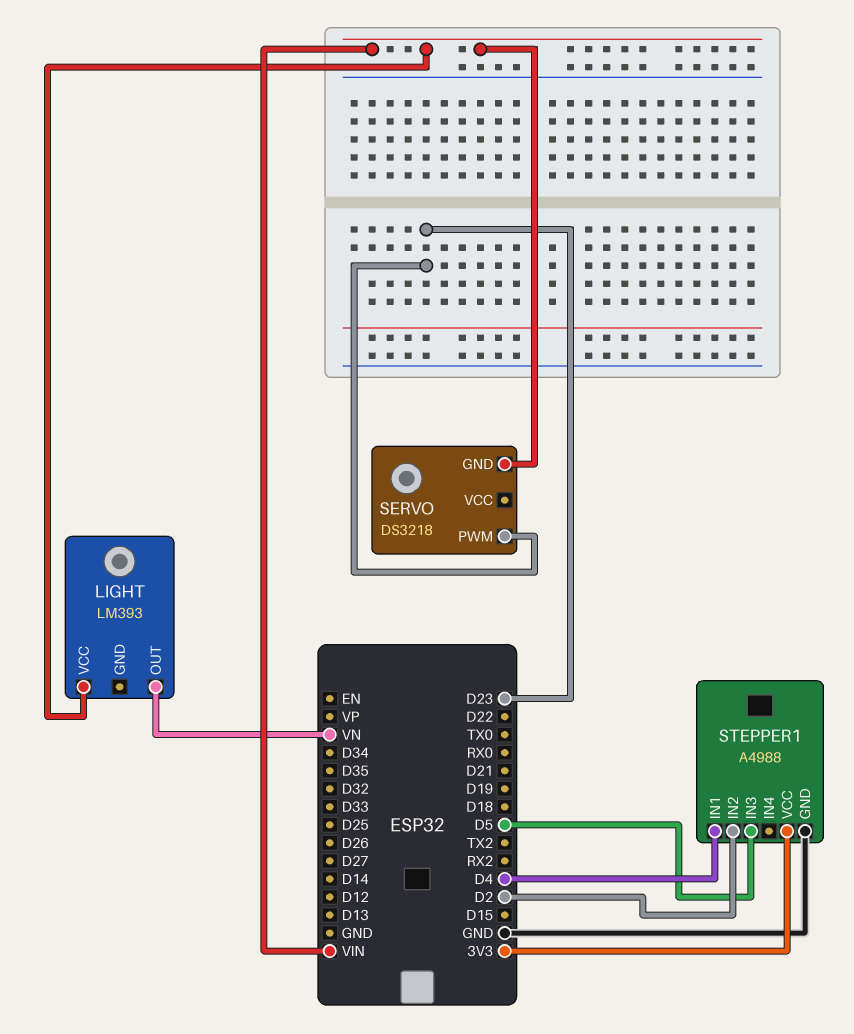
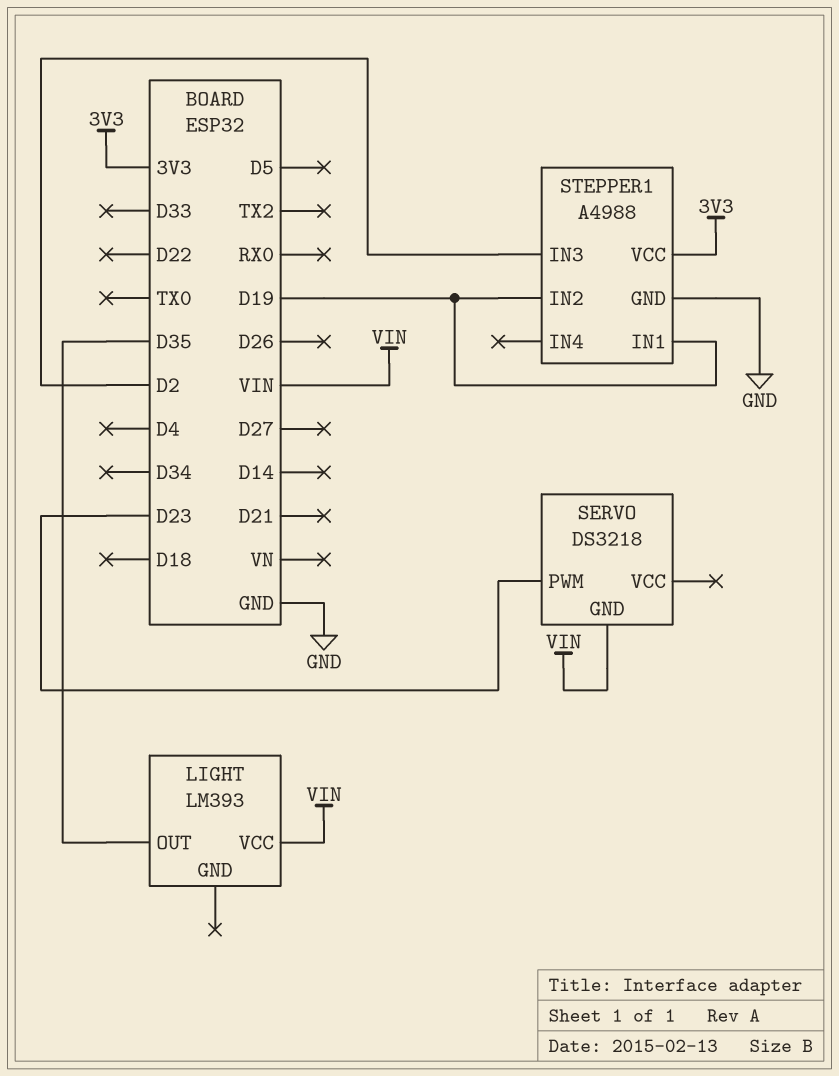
LIGHT pin OUT: VN -> D35
STEPPER1 pin IN1: D4 -> D19
STEPPER1 pin IN2: D2 -> D19
STEPPER1 pin IN3: D5 -> D2

